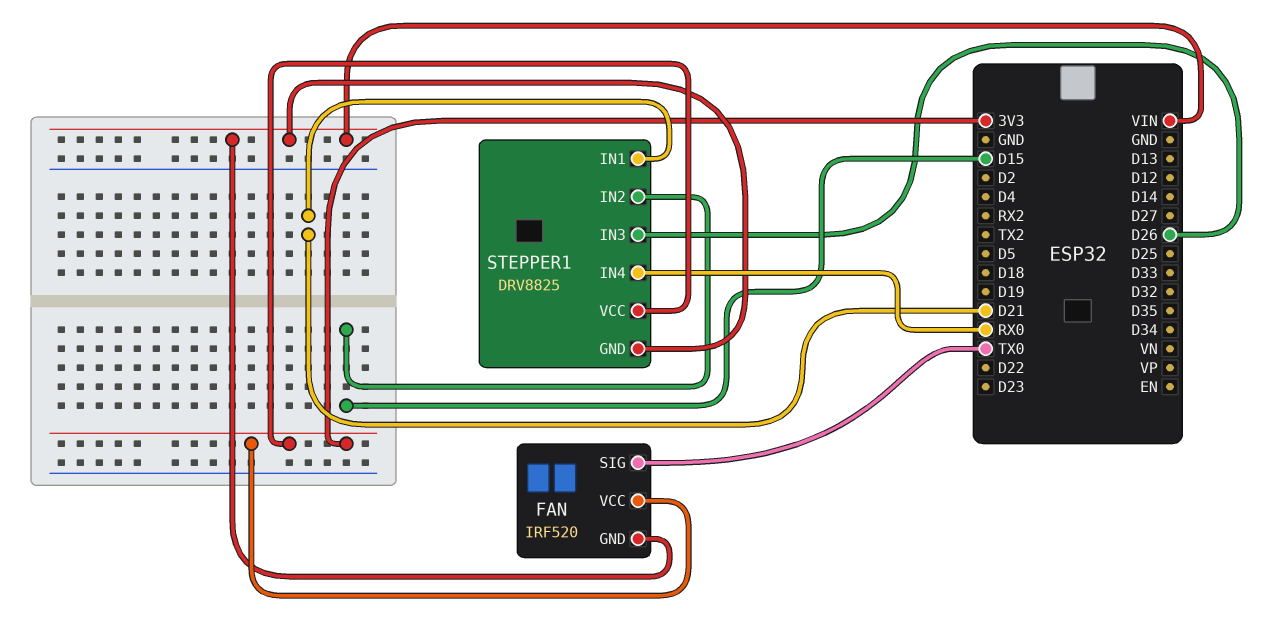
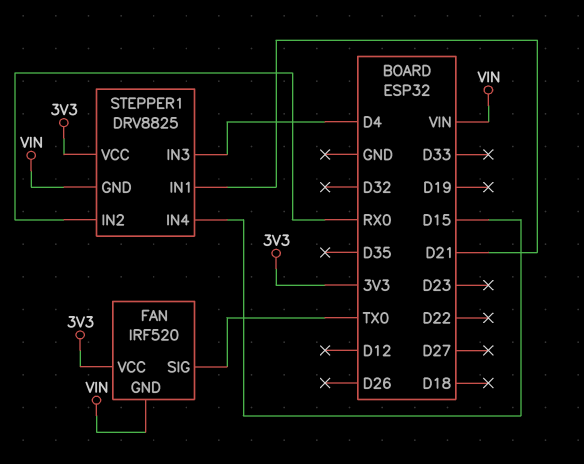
STEPPER1 pin IN2: D15 -> RX0
STEPPER1 pin IN3: D26 -> D4
STEPPER1 pin IN4: RX0 -> D15

